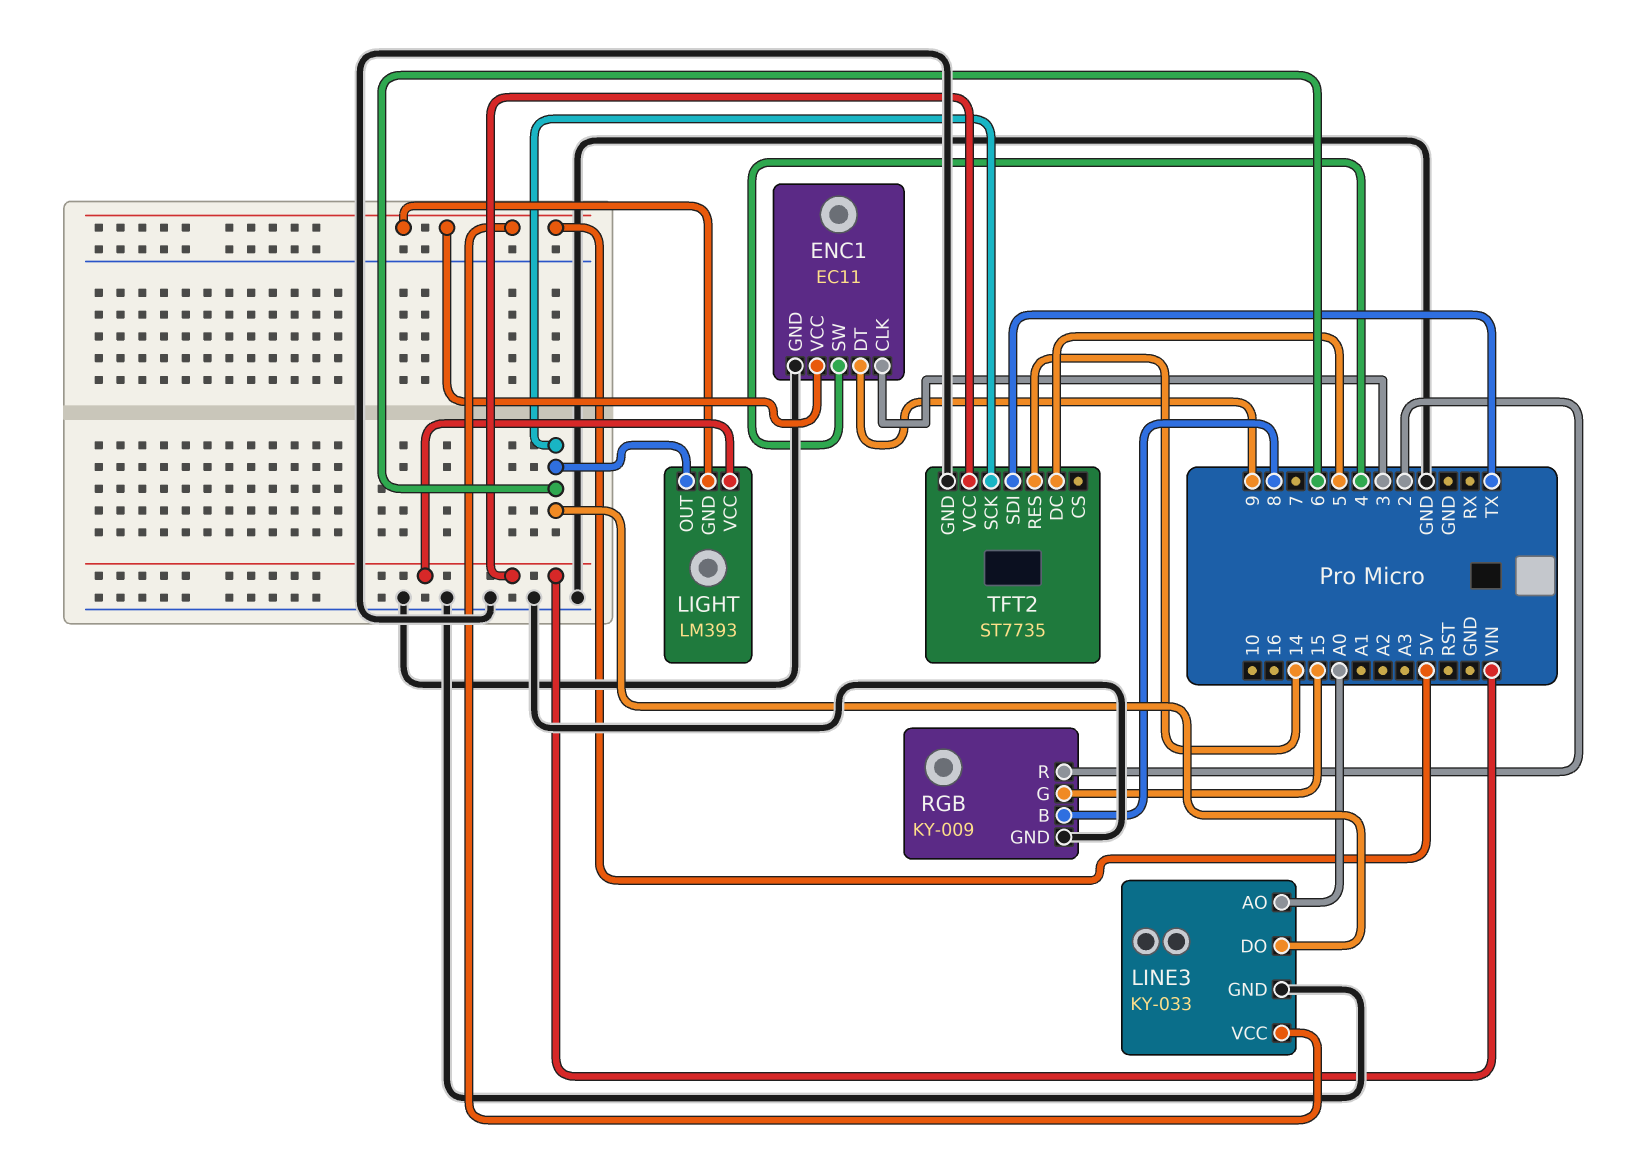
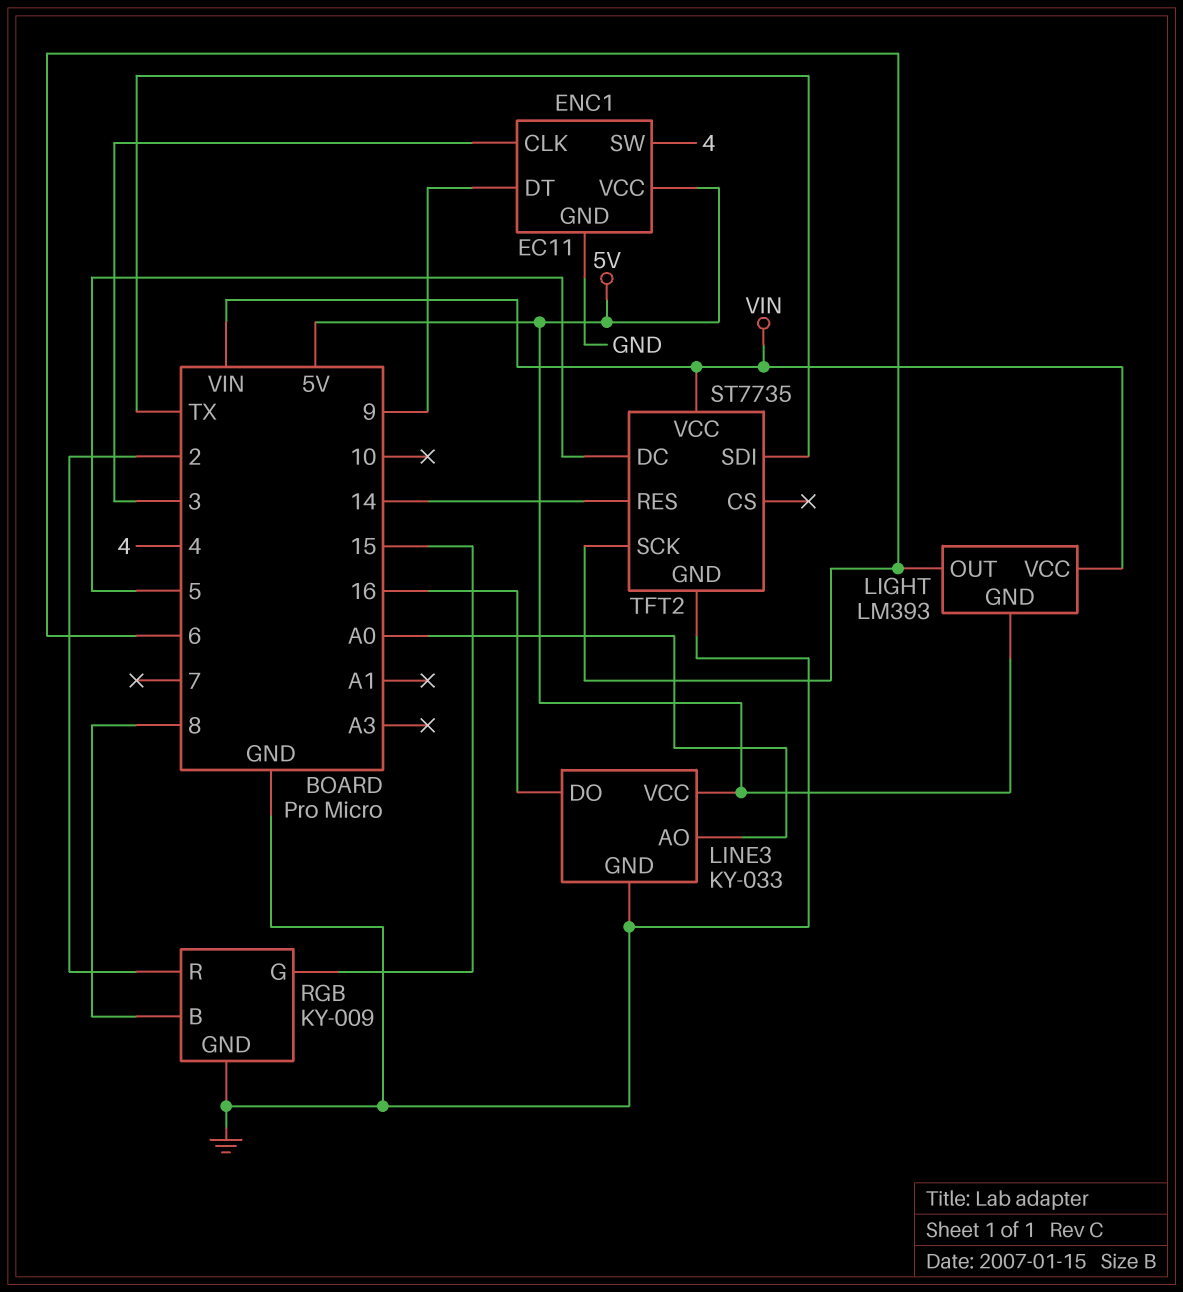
LINE3 pin DO: 6 -> 16

